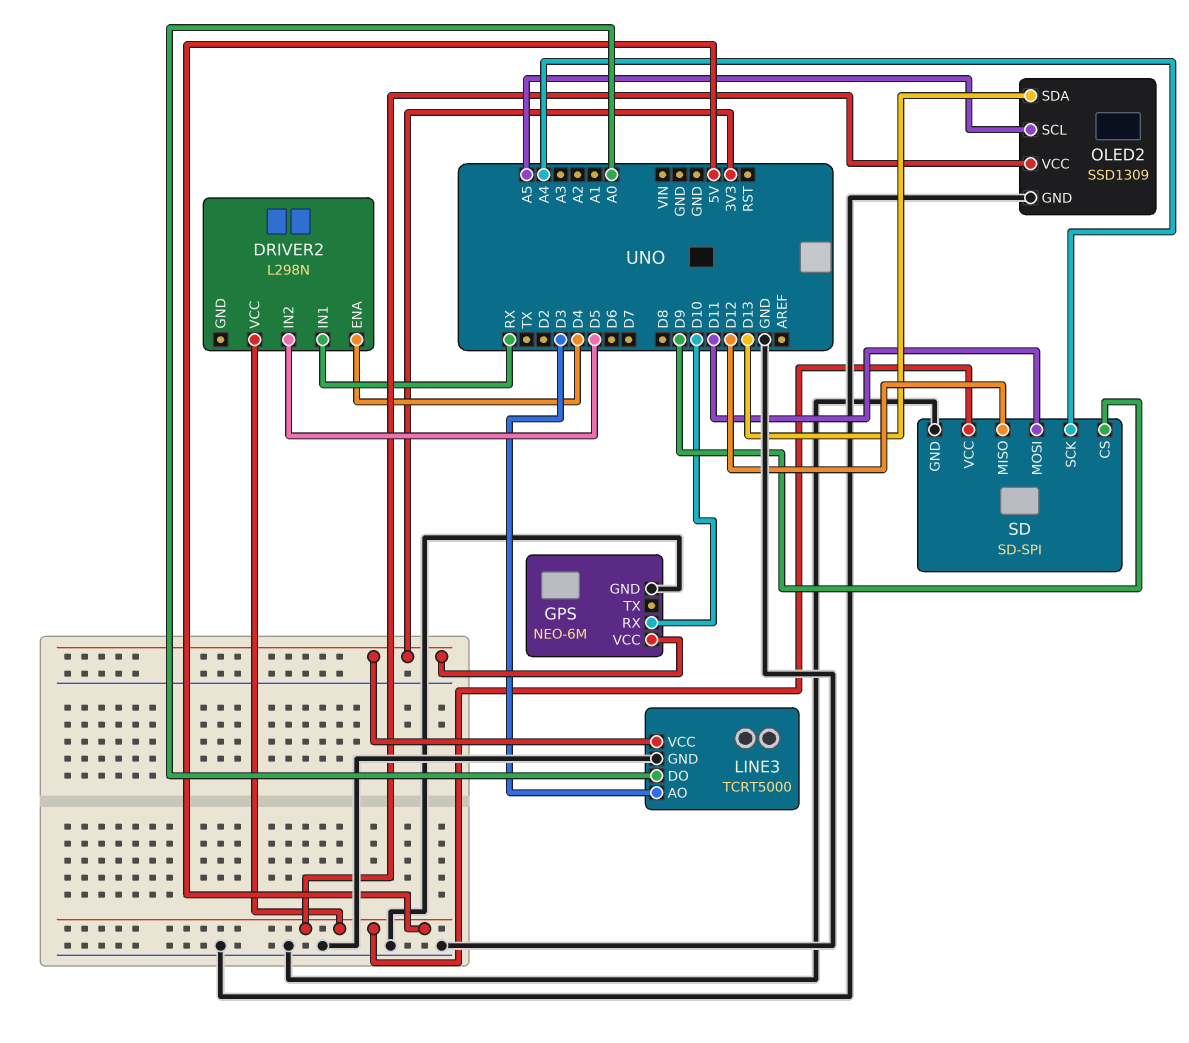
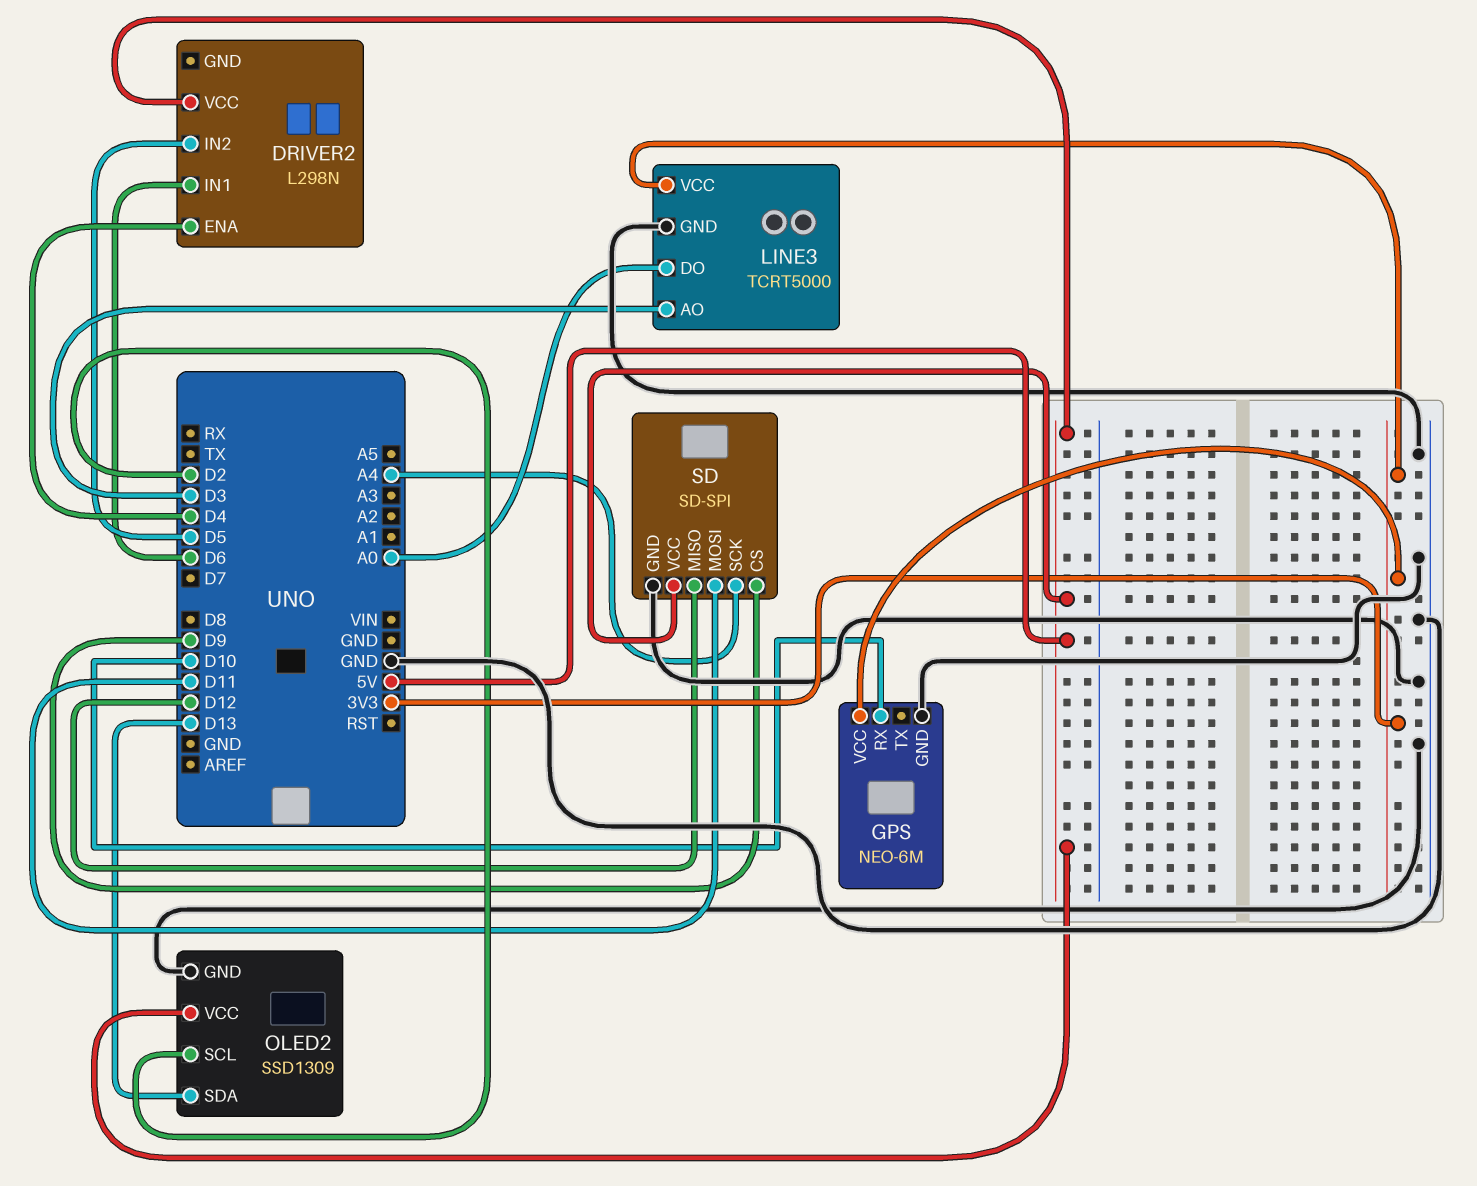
DRIVER2 pin IN1: RX -> D6
OLED2 pin SCL: A5 -> D2

